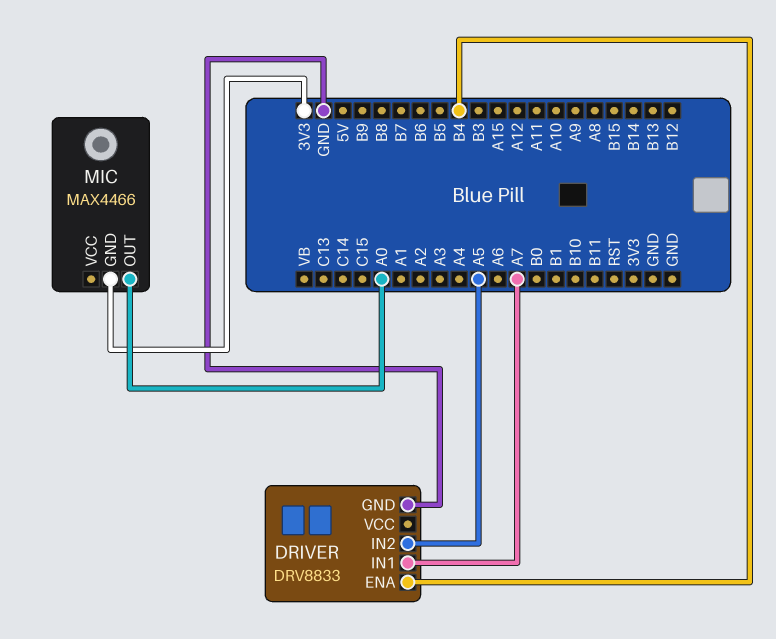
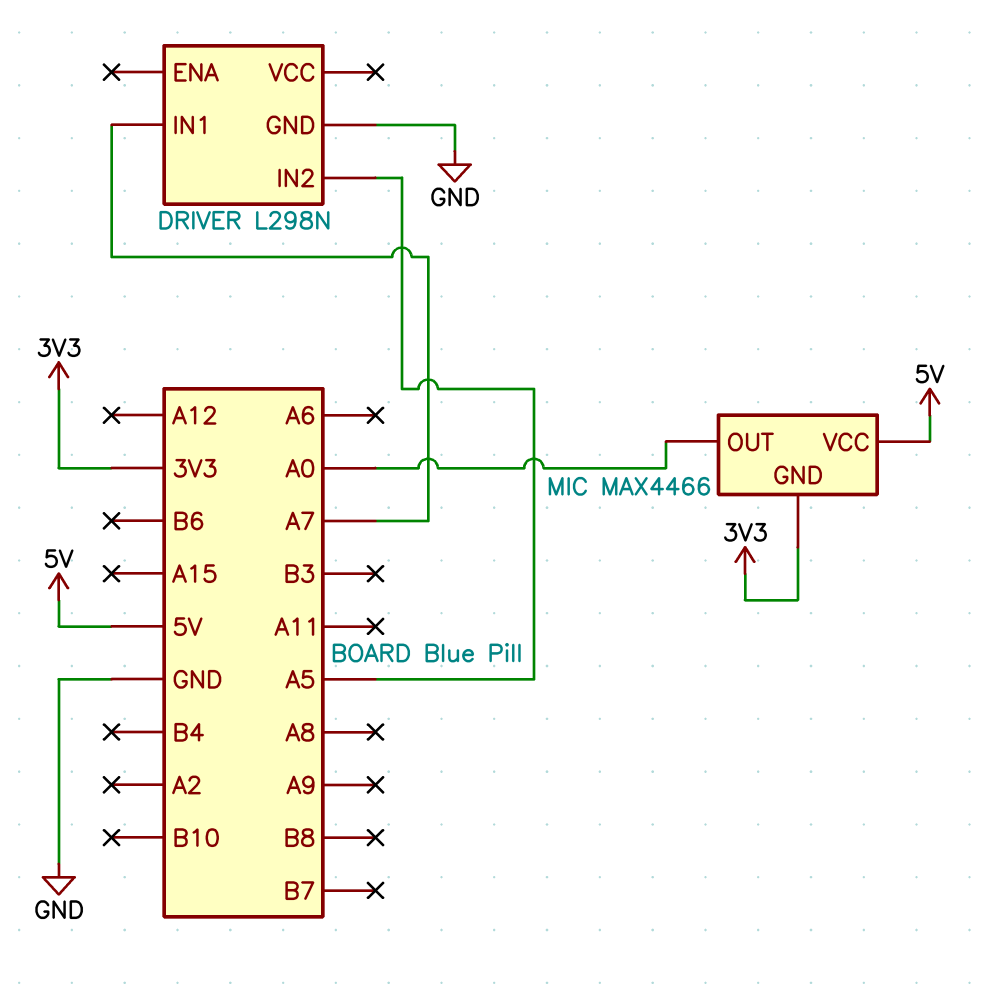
DRIVER: DRV8833 -> L298N
DRIVER pin ENA: B4 -> none
MIC pin VCC: none -> 5V

